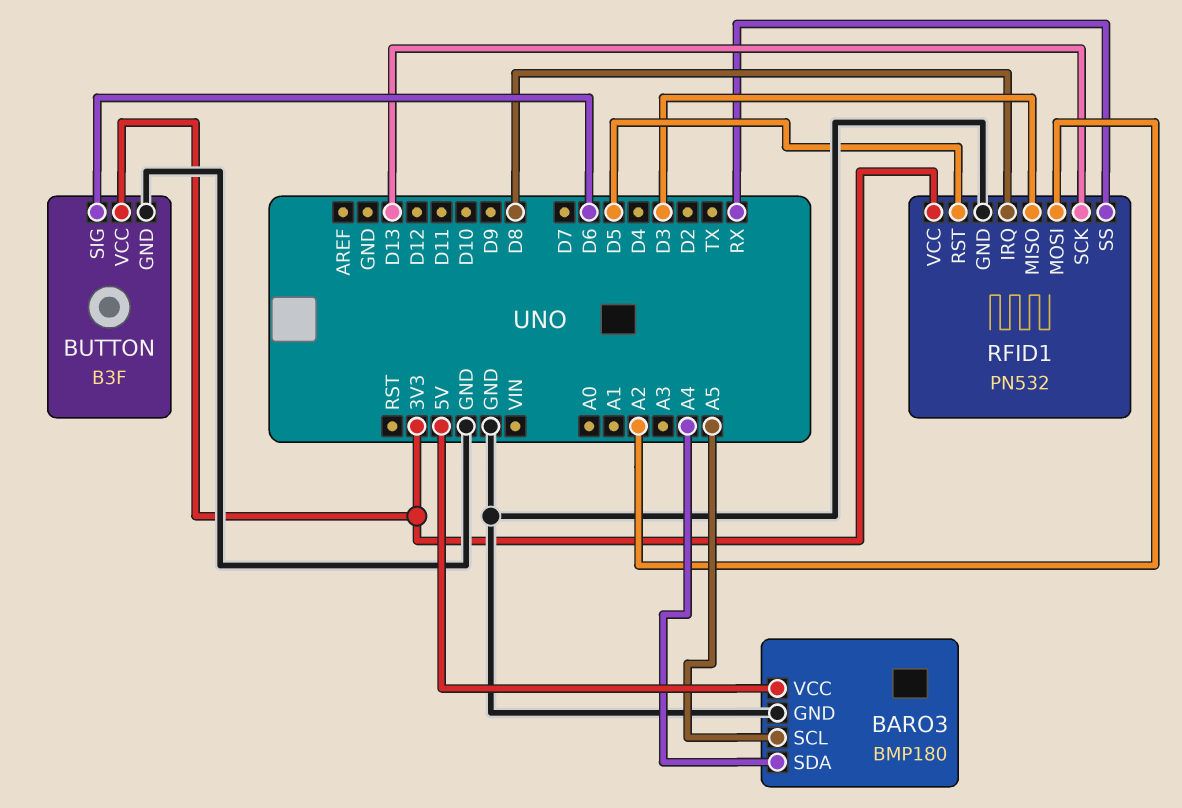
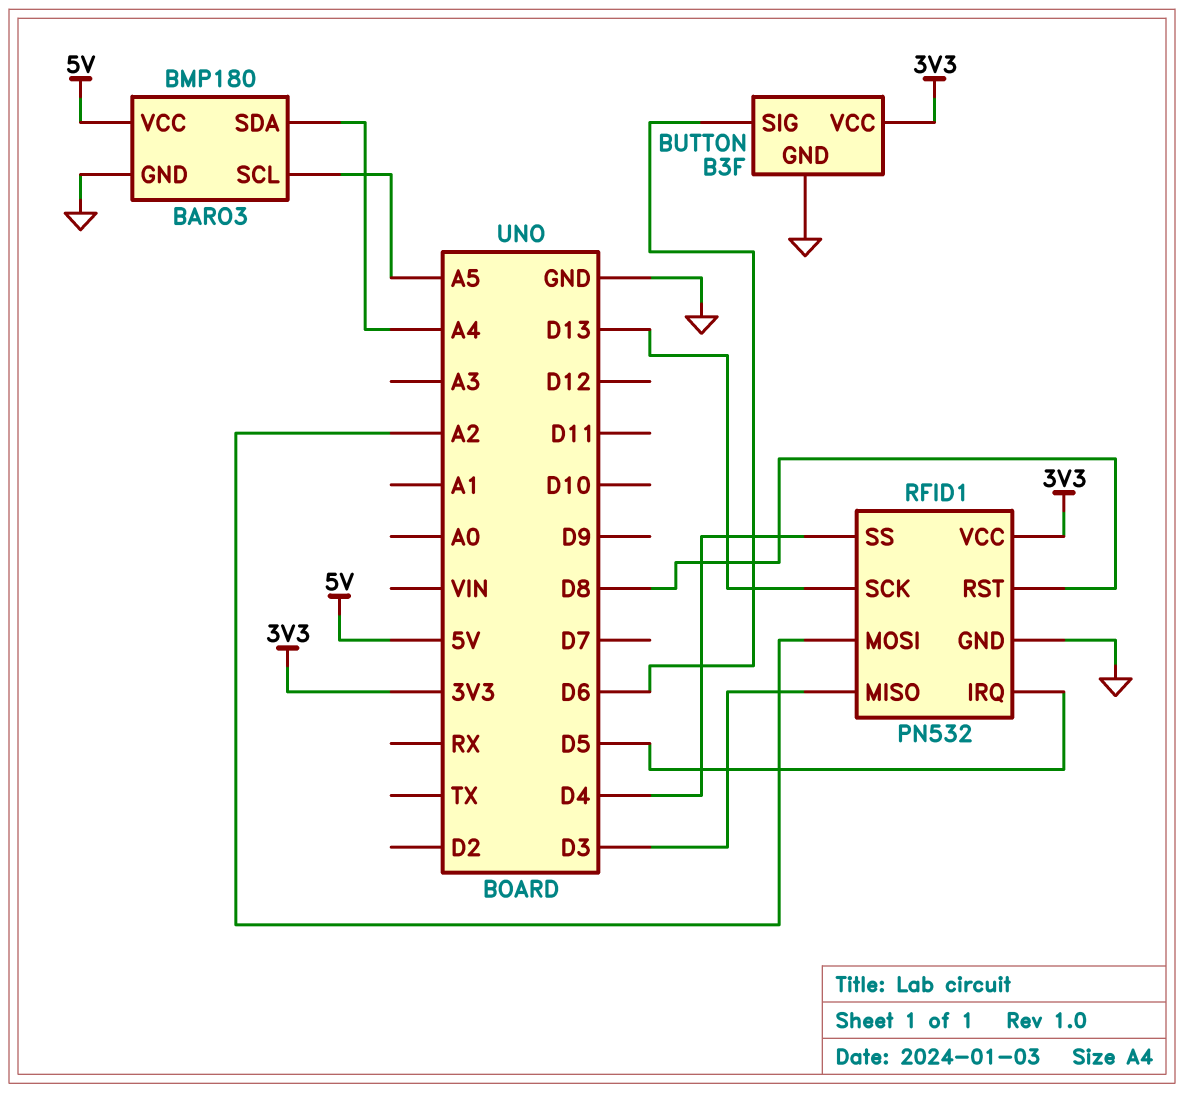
RFID1 pin IRQ: D8 -> D5
RFID1 pin RST: D5 -> D8
RFID1 pin SS: RX -> D4

